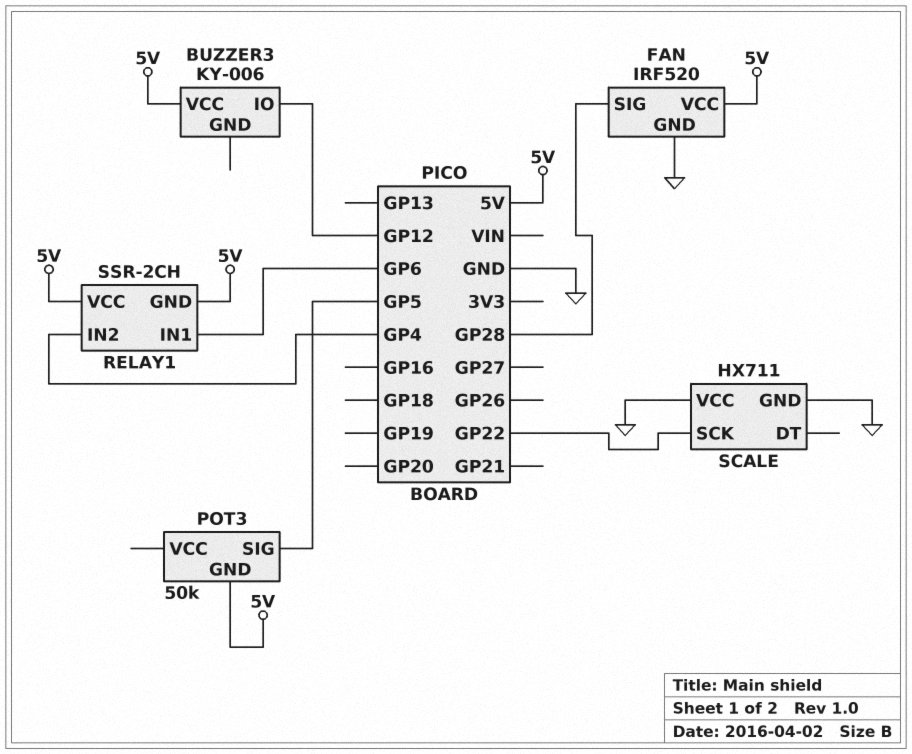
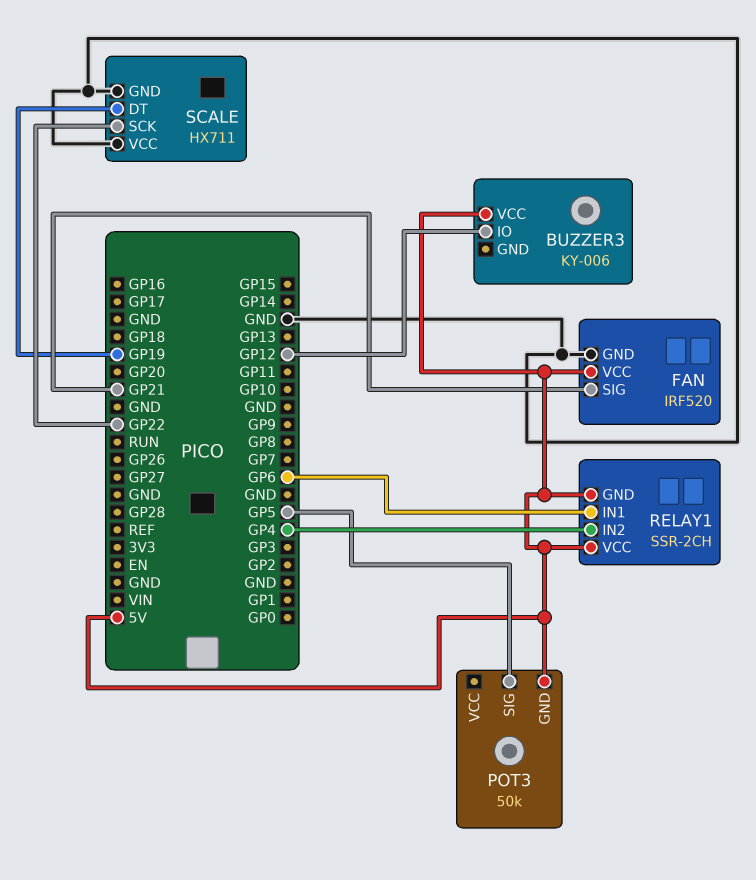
FAN pin SIG: GP28 -> GP21
SCALE pin DT: none -> GP19

